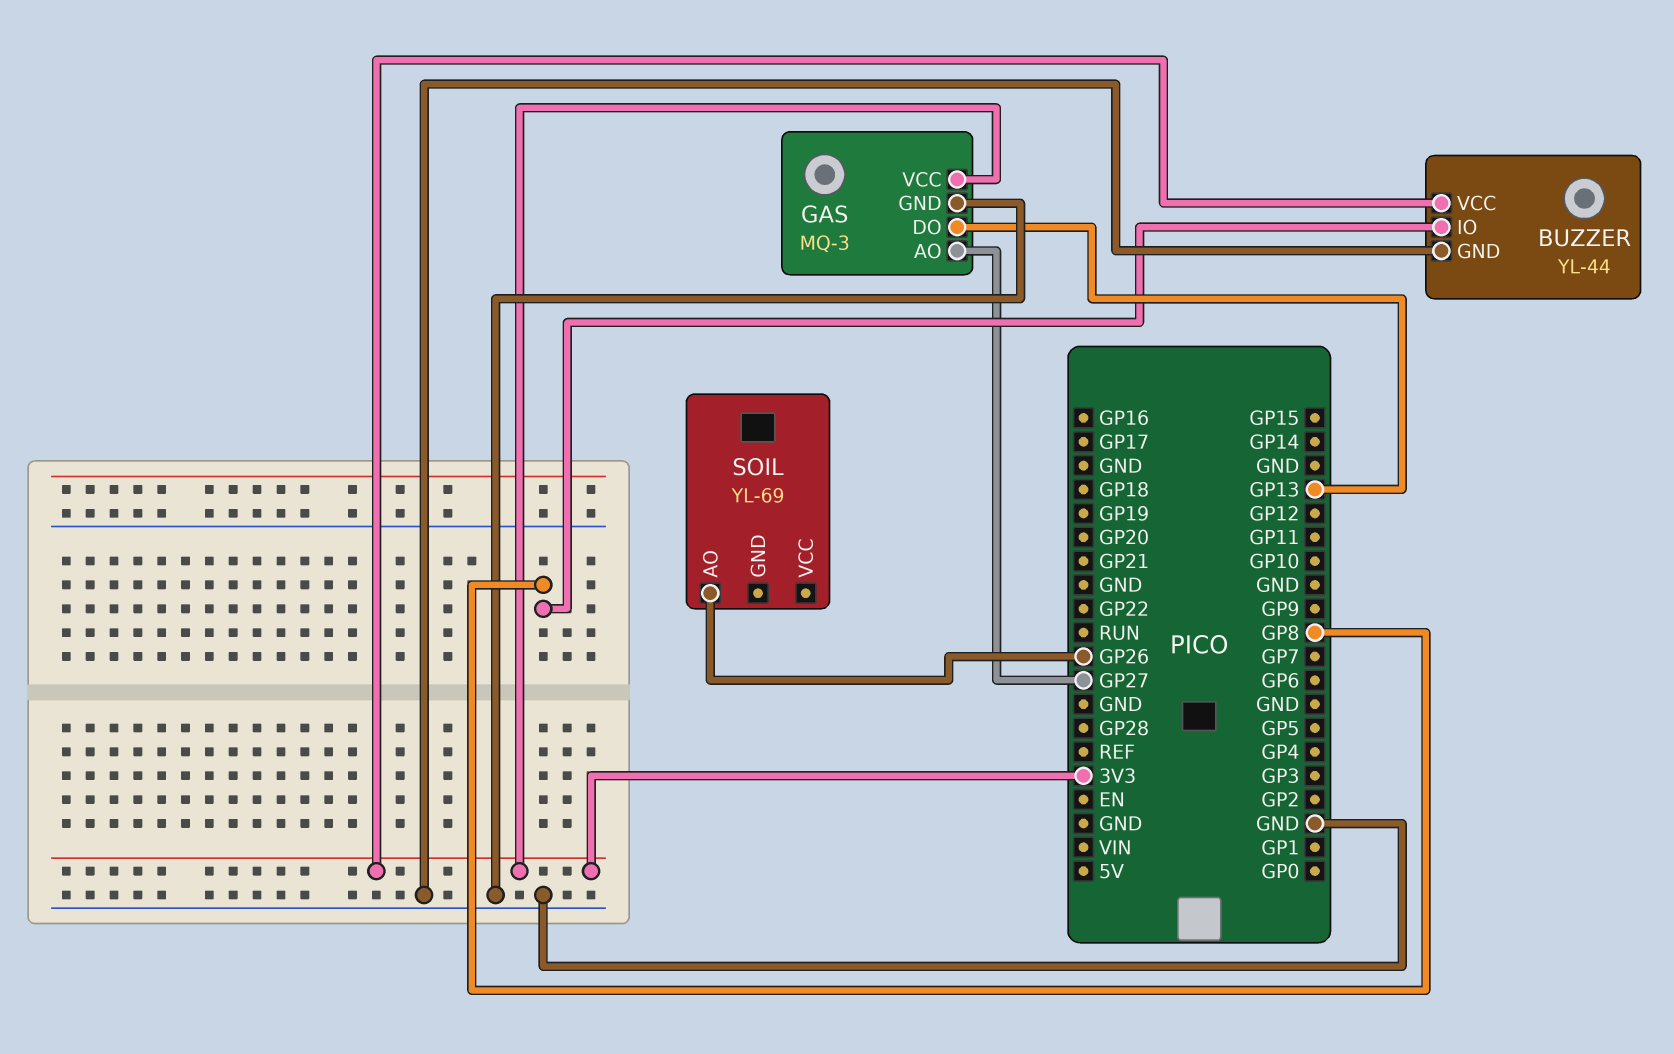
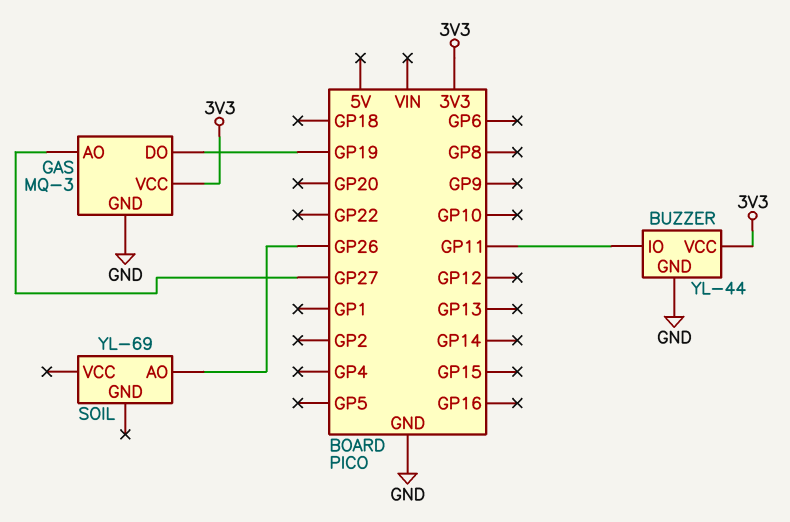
BUZZER pin IO: GP8 -> GP11
GAS pin DO: GP13 -> GP19

